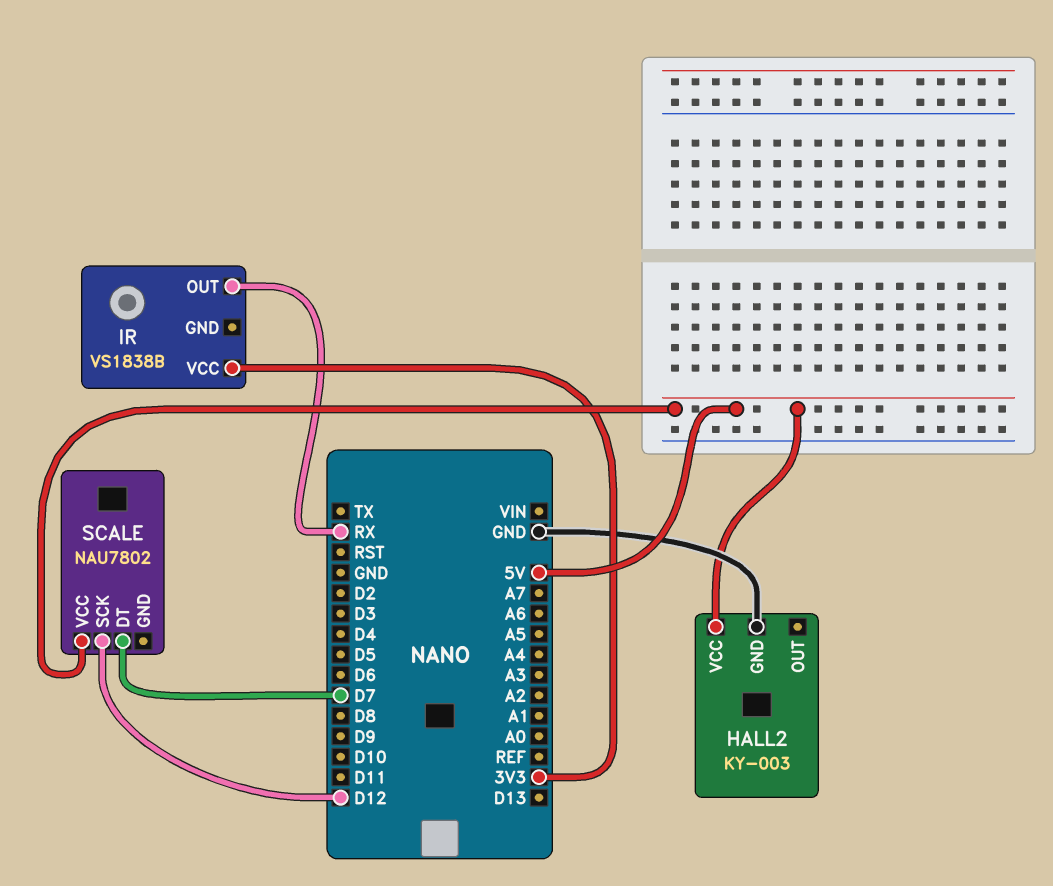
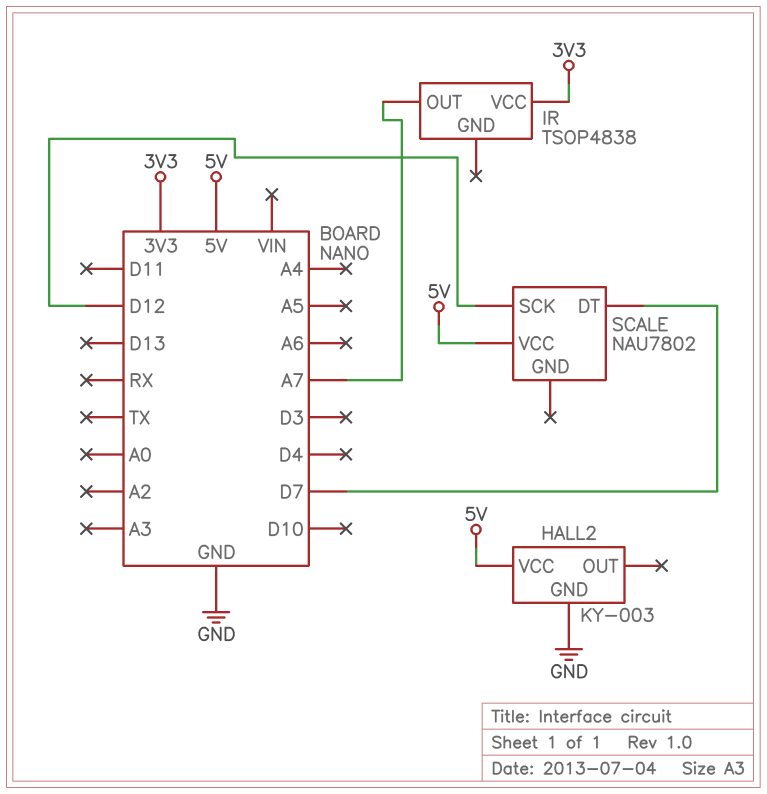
IR: VS1838B -> TSOP4838
IR pin OUT: RX -> A7

